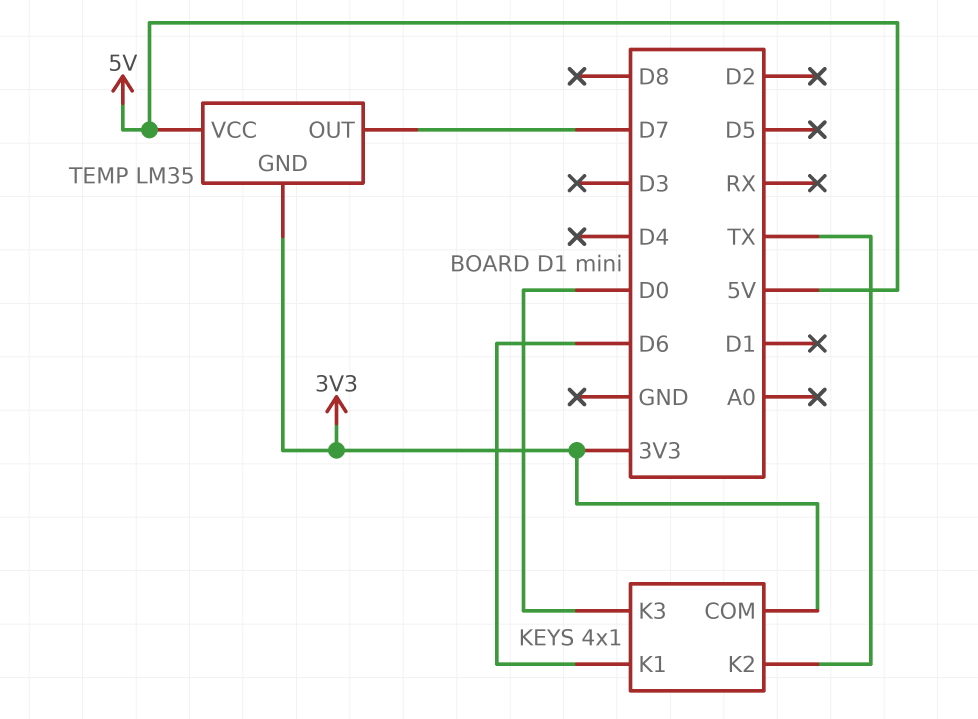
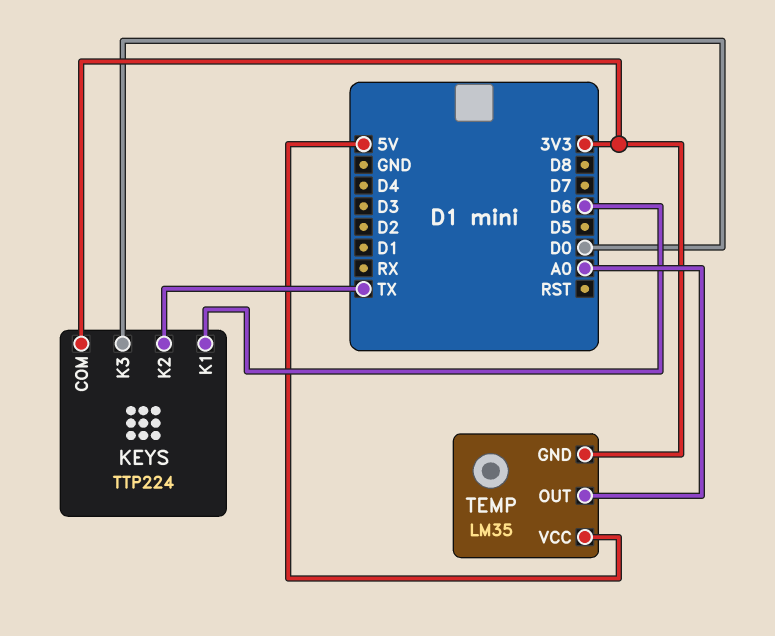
KEYS: 4x1 -> TTP224
TEMP pin OUT: D7 -> A0

